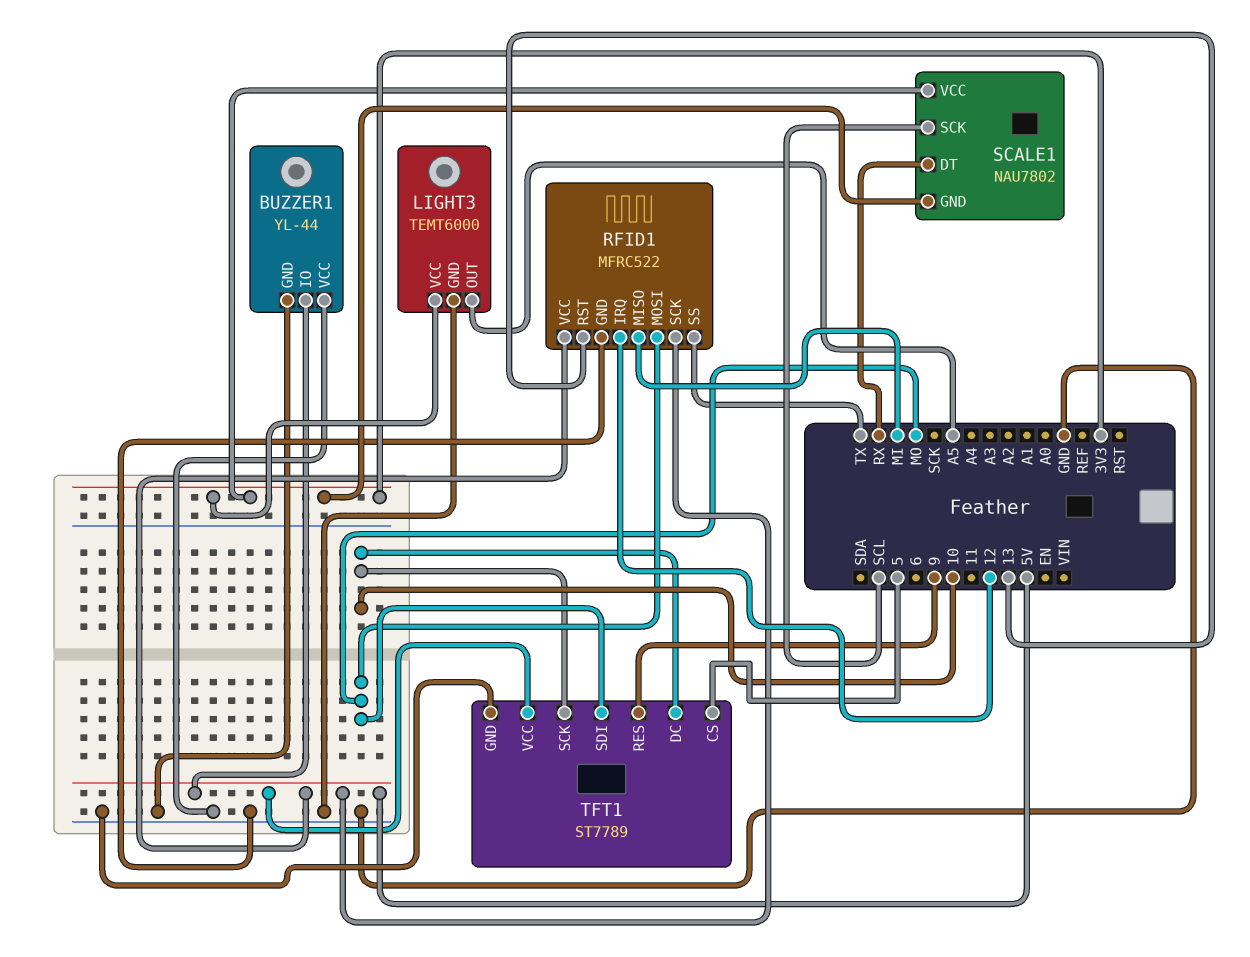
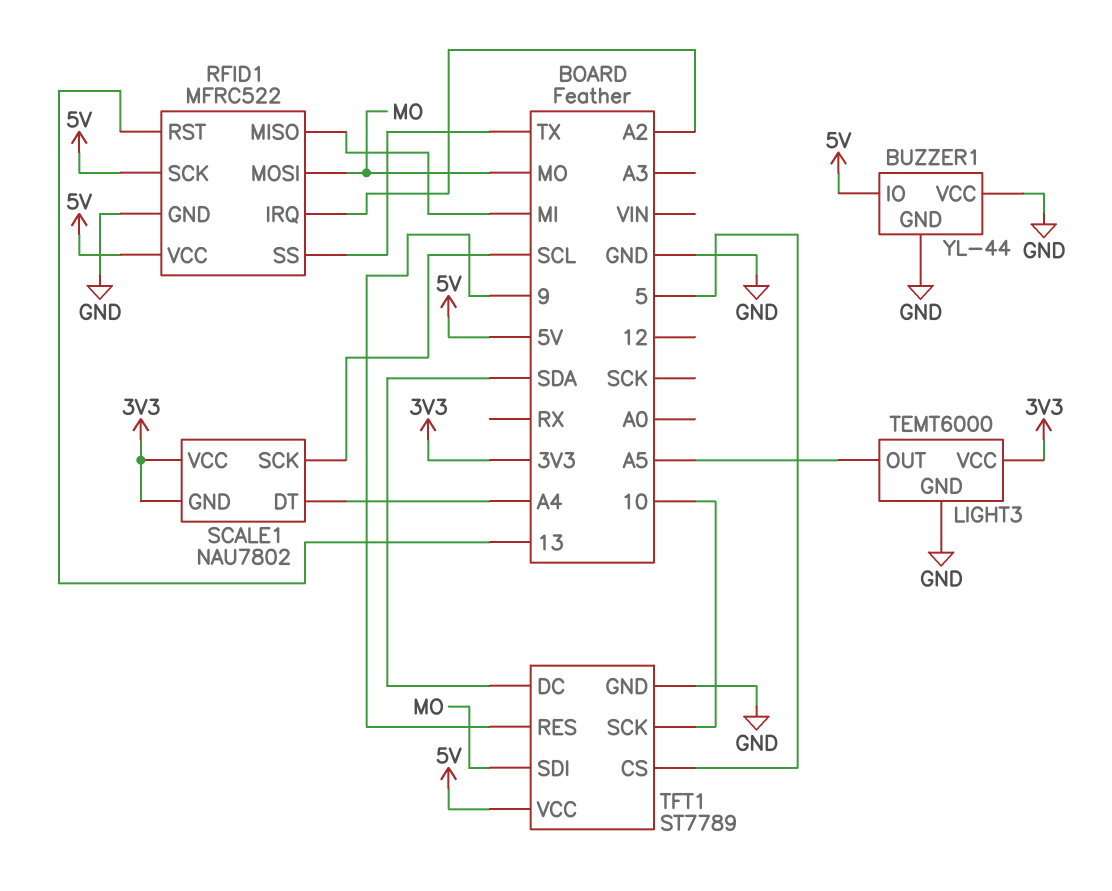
RFID1 pin IRQ: 12 -> A2
SCALE1 pin DT: RX -> A4
TFT1 pin DC: 10 -> SDA

